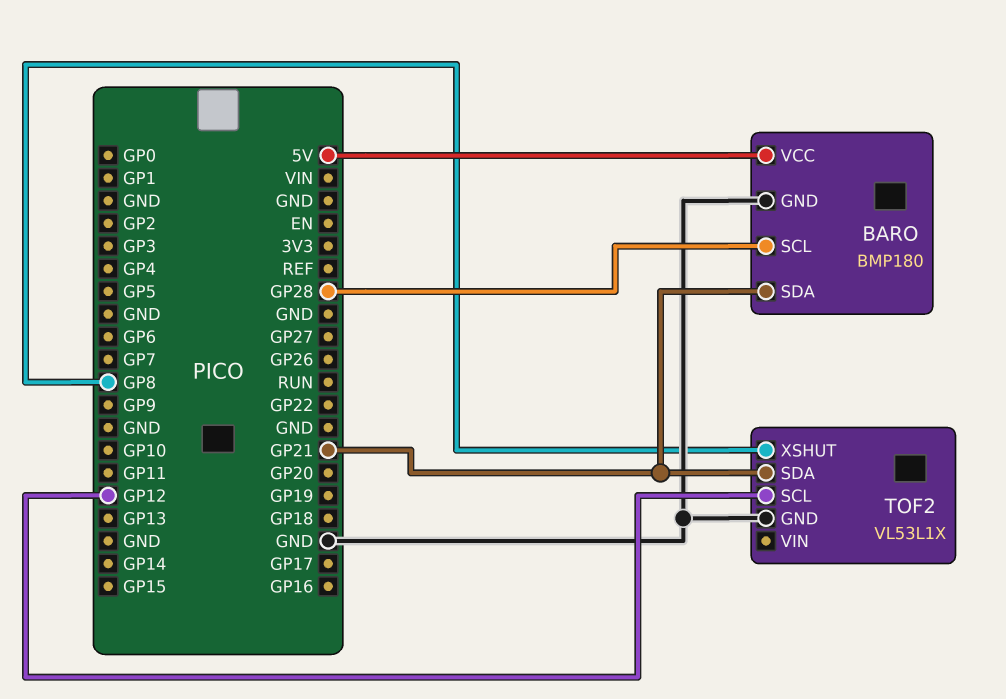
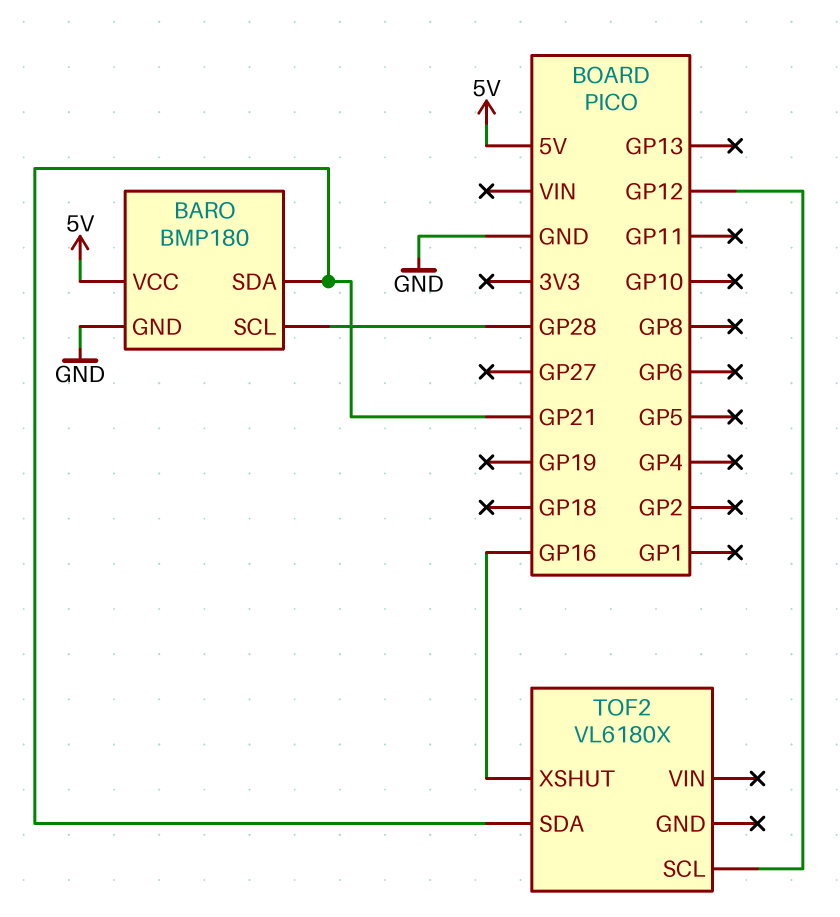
TOF2: VL53L1X -> VL6180X
TOF2 pin GND: GND -> none
TOF2 pin XSHUT: GP8 -> GP16

